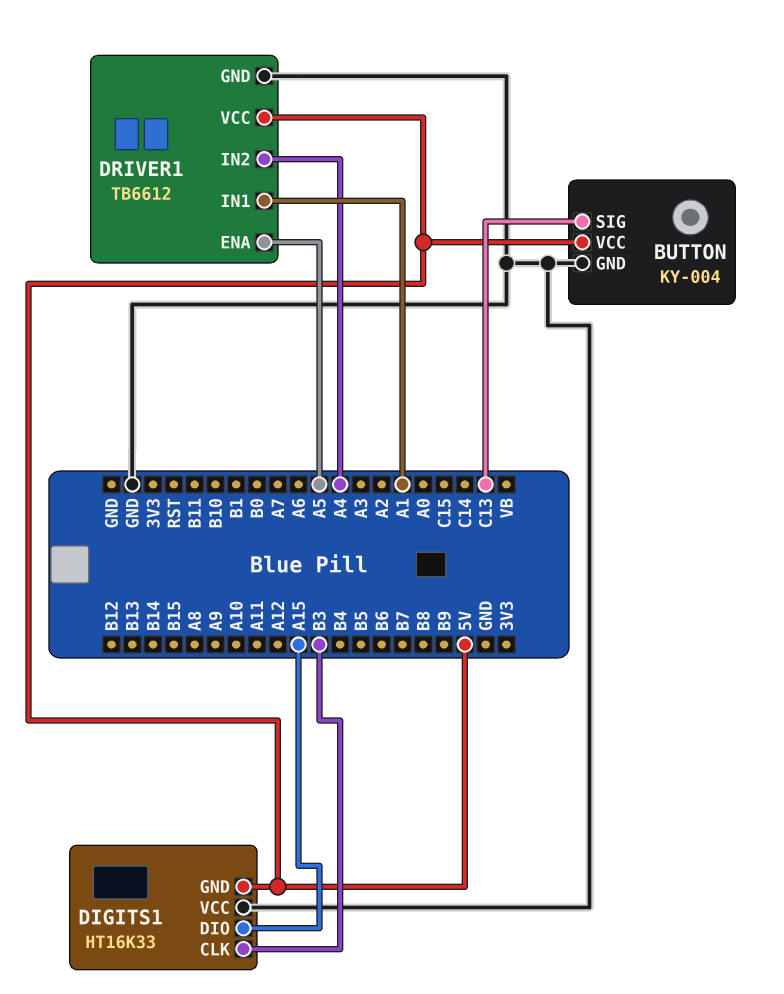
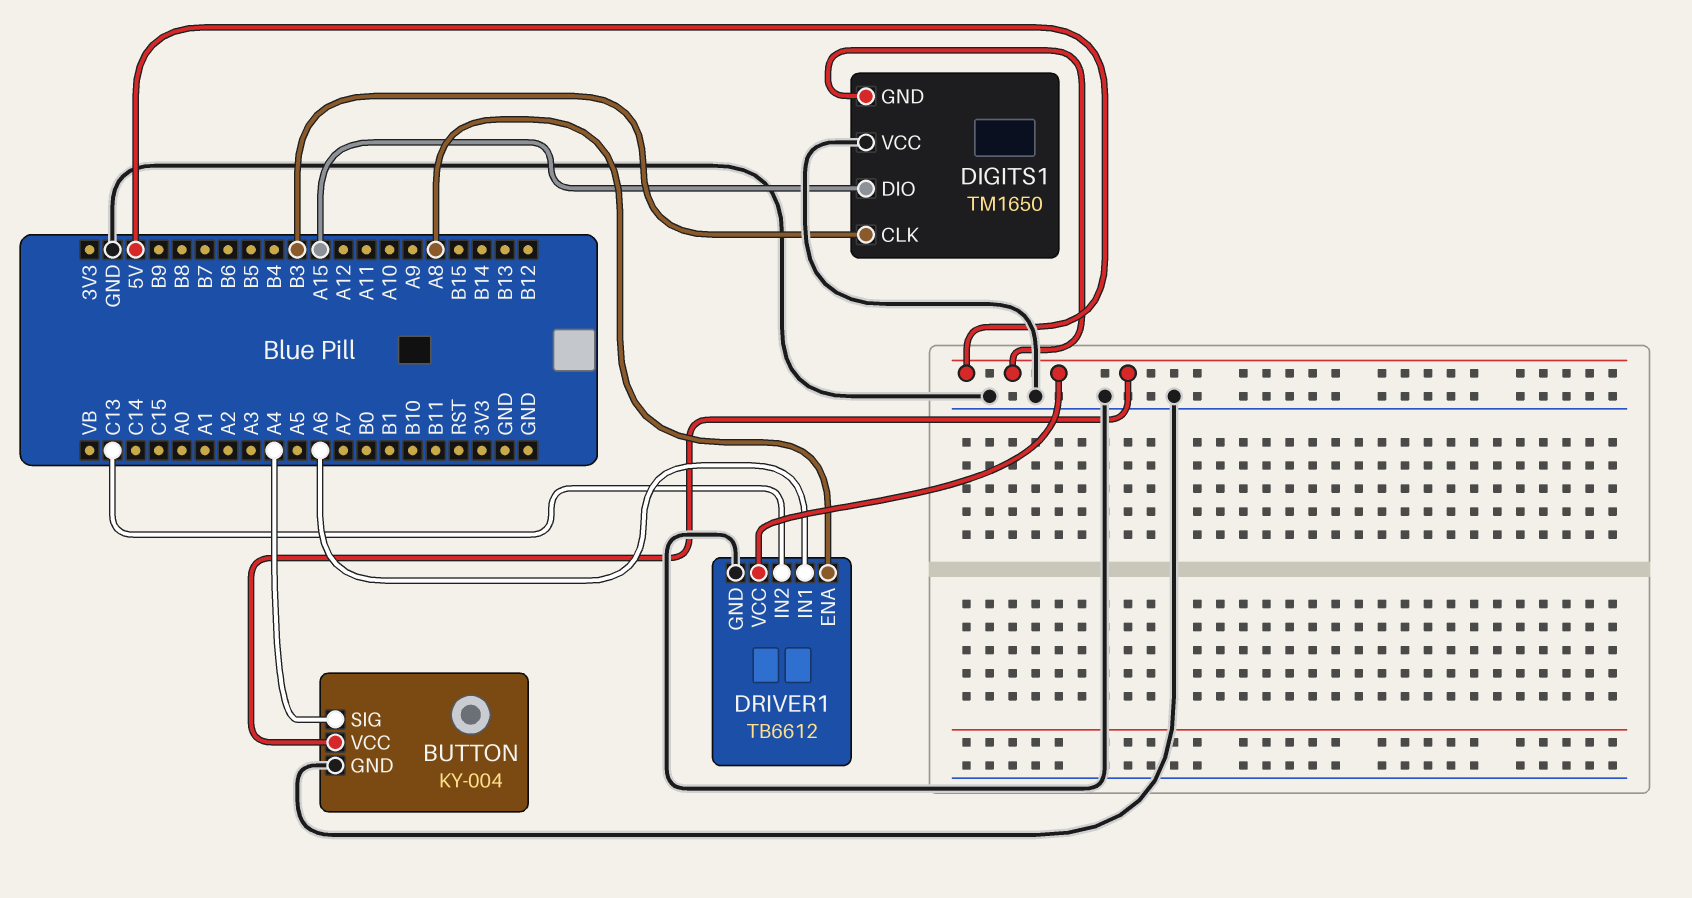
BUTTON pin SIG: C13 -> A4
DIGITS1: HT16K33 -> TM1650
DRIVER1 pin ENA: A5 -> A8
DRIVER1 pin IN1: A1 -> A6
DRIVER1 pin IN2: A4 -> C13

